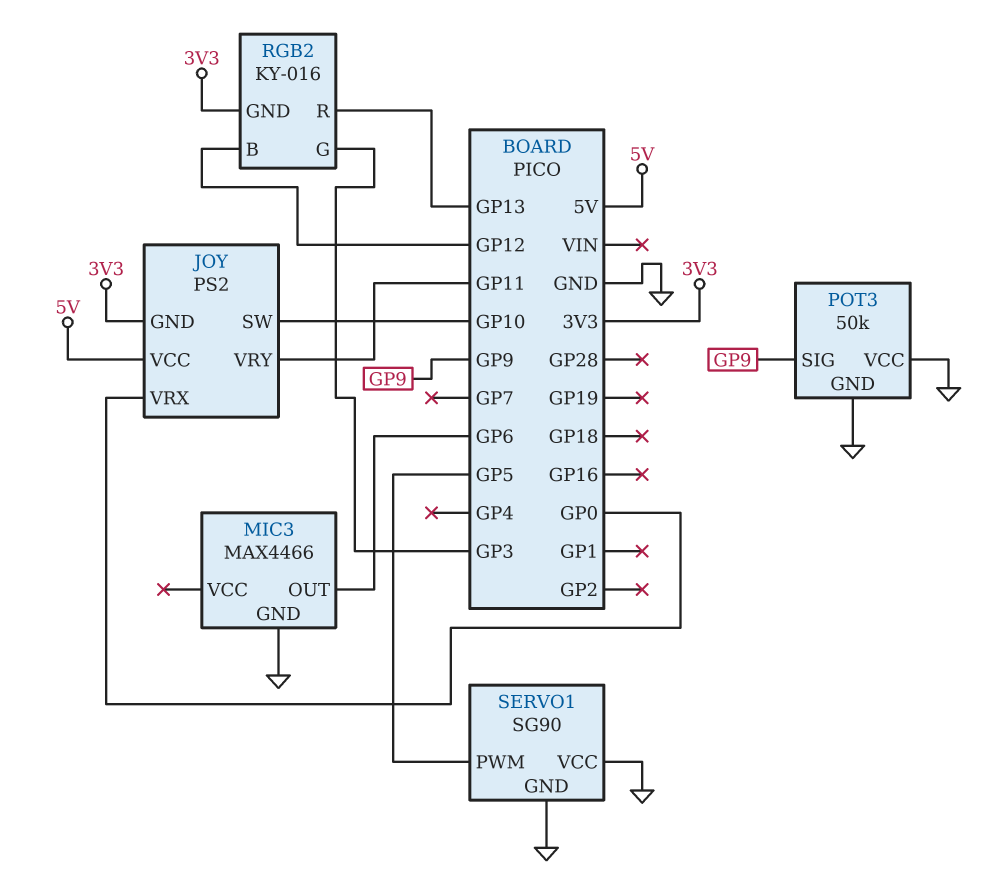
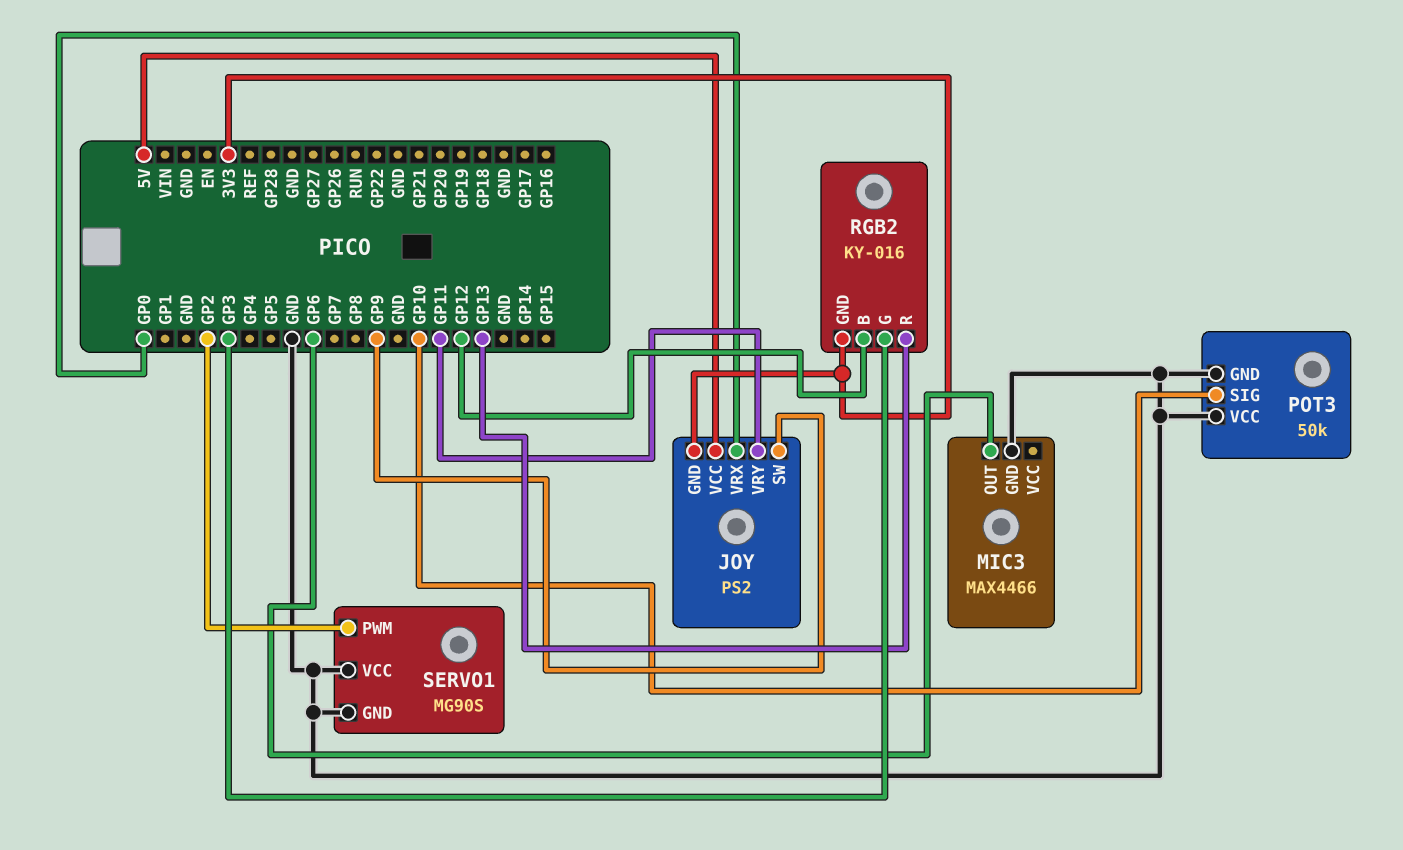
JOY pin SW: GP10 -> GP9
POT3 pin SIG: GP9 -> GP10
SERVO1: SG90 -> MG90S
SERVO1 pin PWM: GP5 -> GP2

